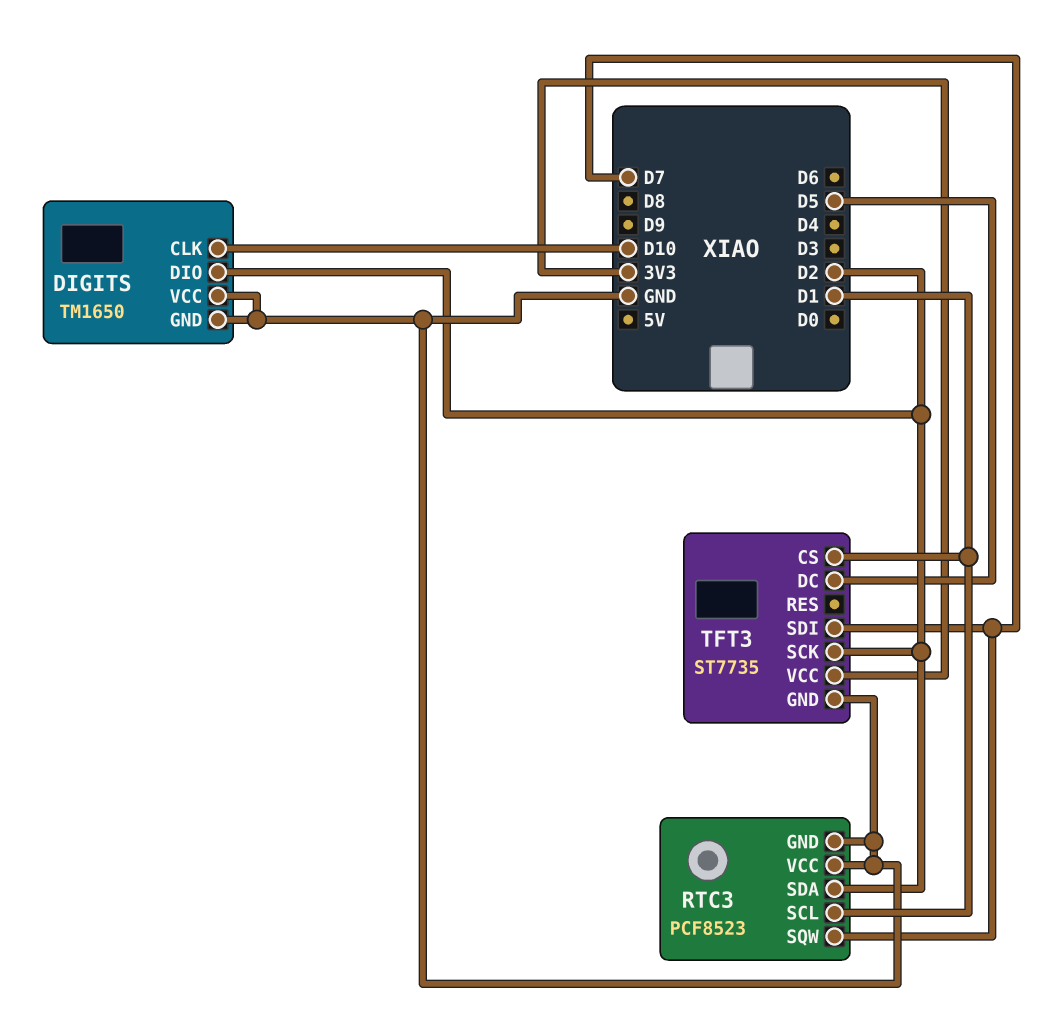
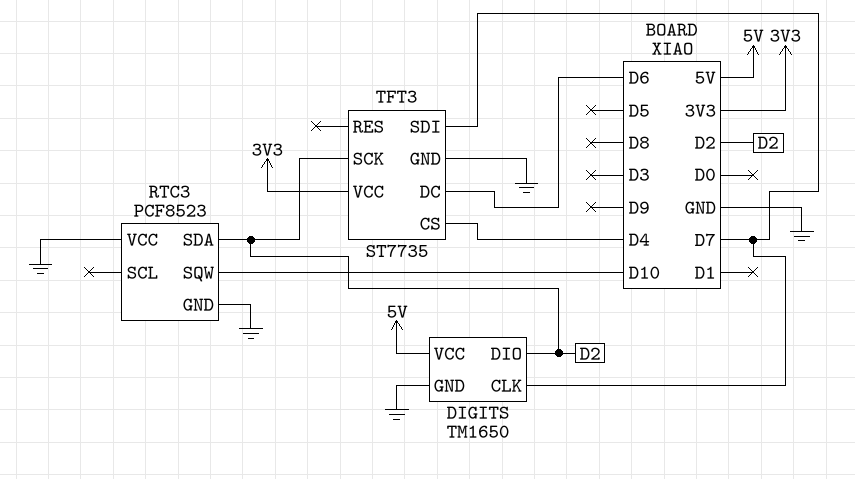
DIGITS pin CLK: D10 -> D7
DIGITS pin VCC: GND -> 5V
RTC3 pin SCL: D1 -> none
RTC3 pin SQW: D7 -> D10
TFT3 pin CS: D1 -> D4
TFT3 pin DC: D5 -> D6

